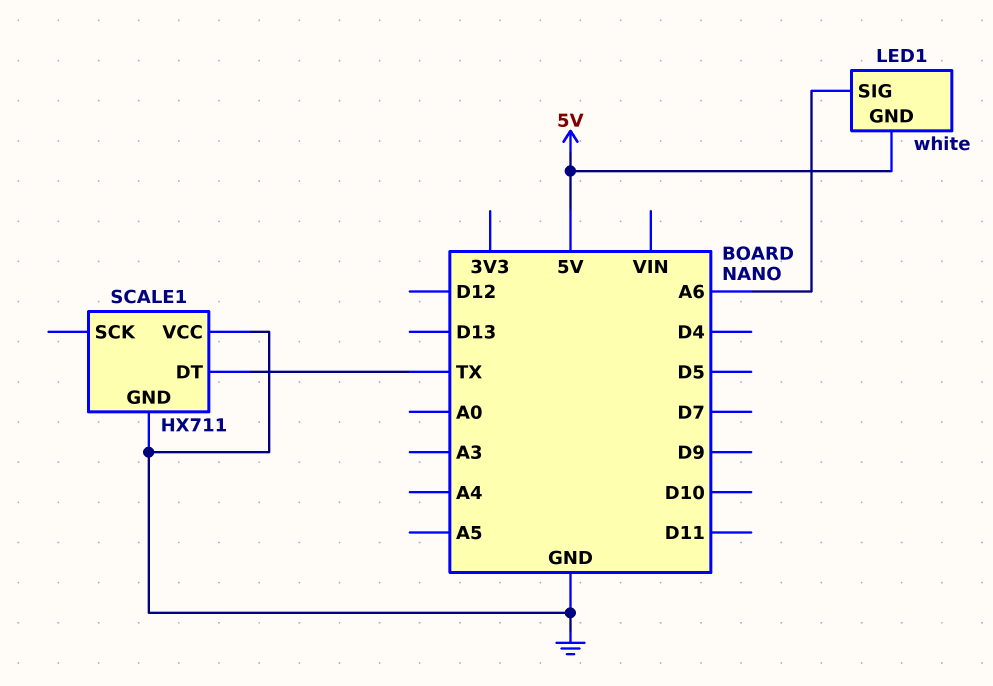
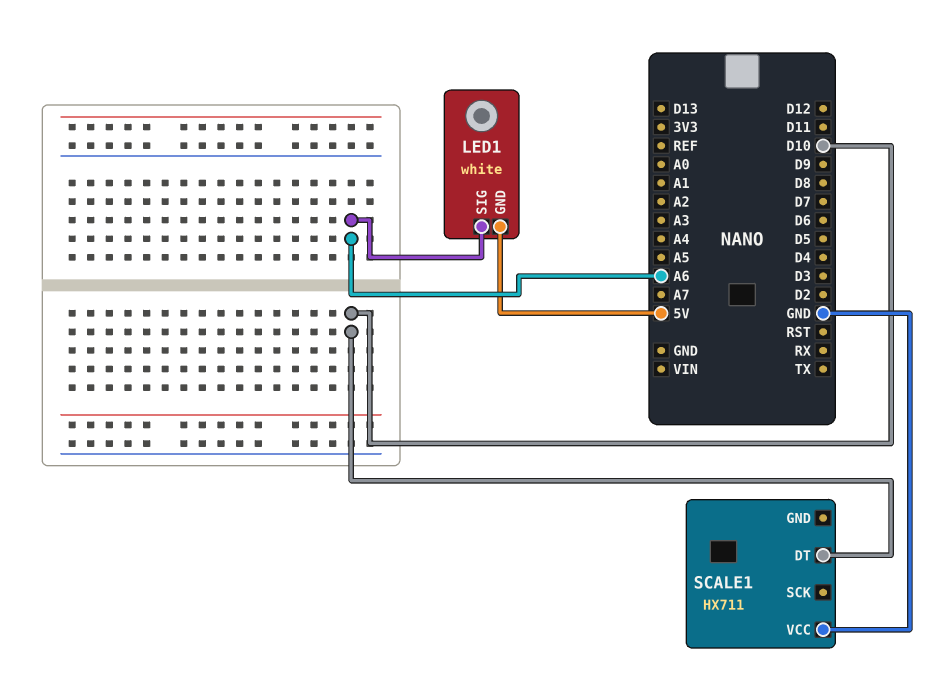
SCALE1 pin DT: TX -> D10
SCALE1 pin GND: GND -> none

